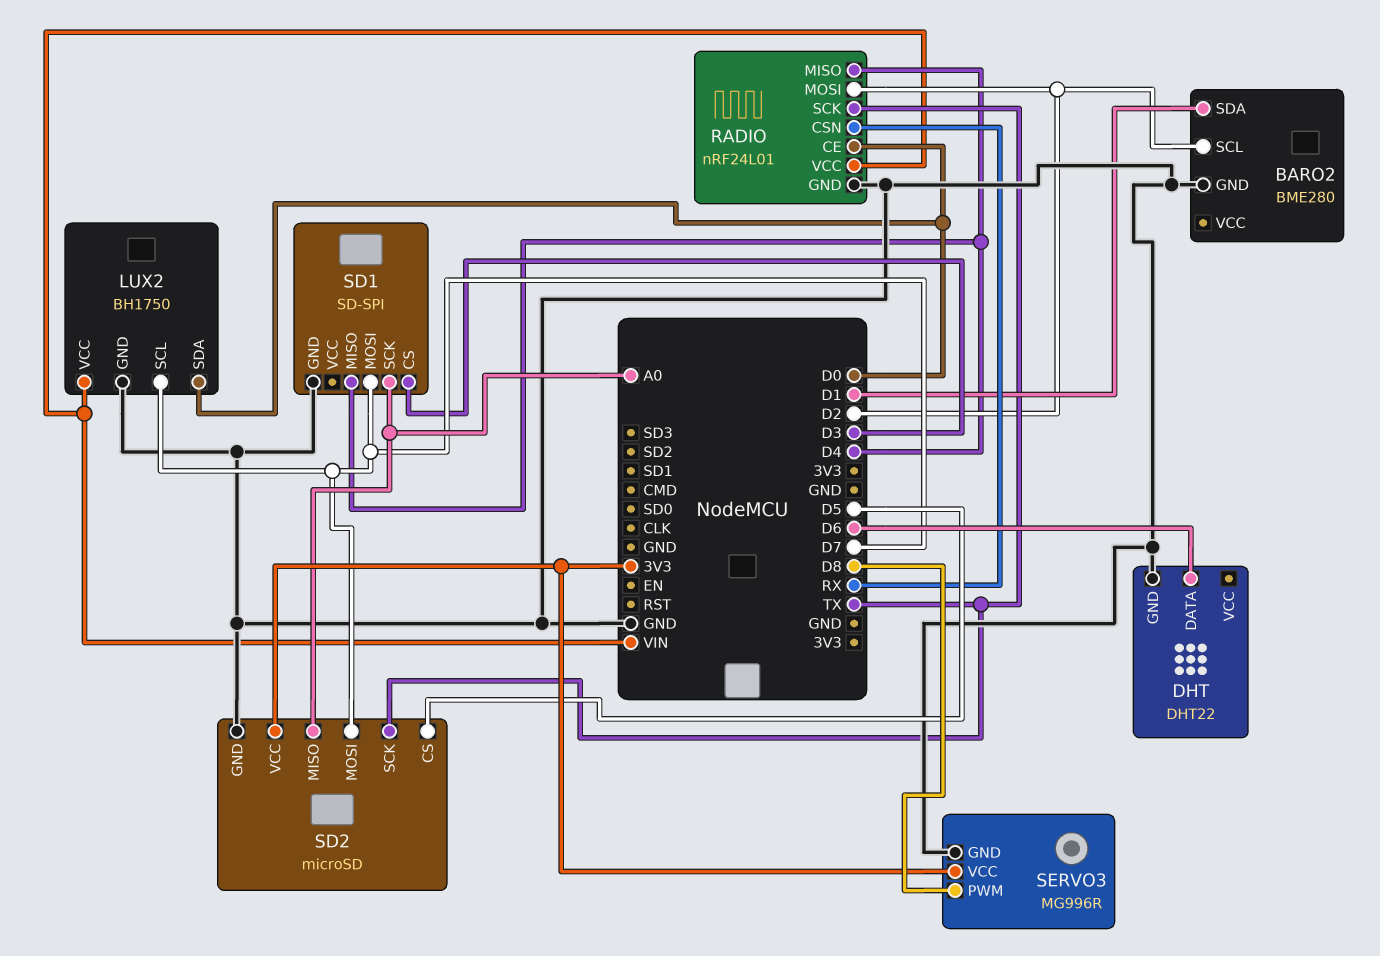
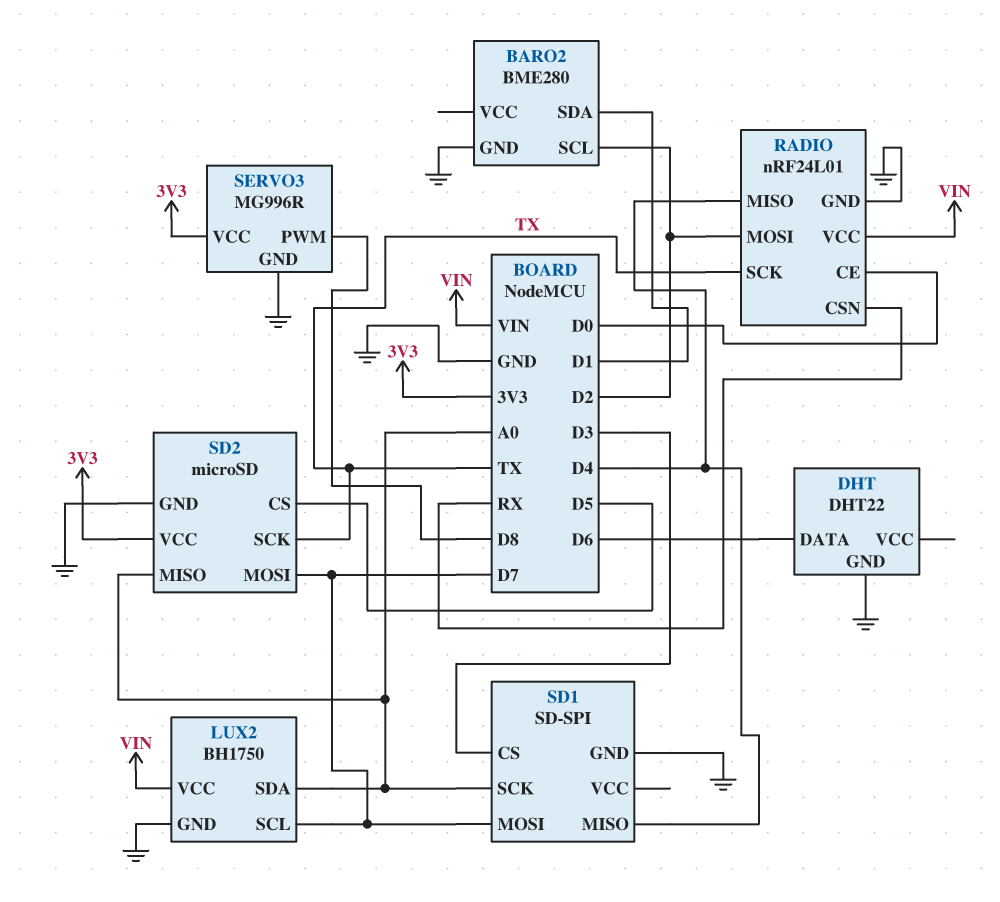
LUX2 pin SDA: D0 -> A0

